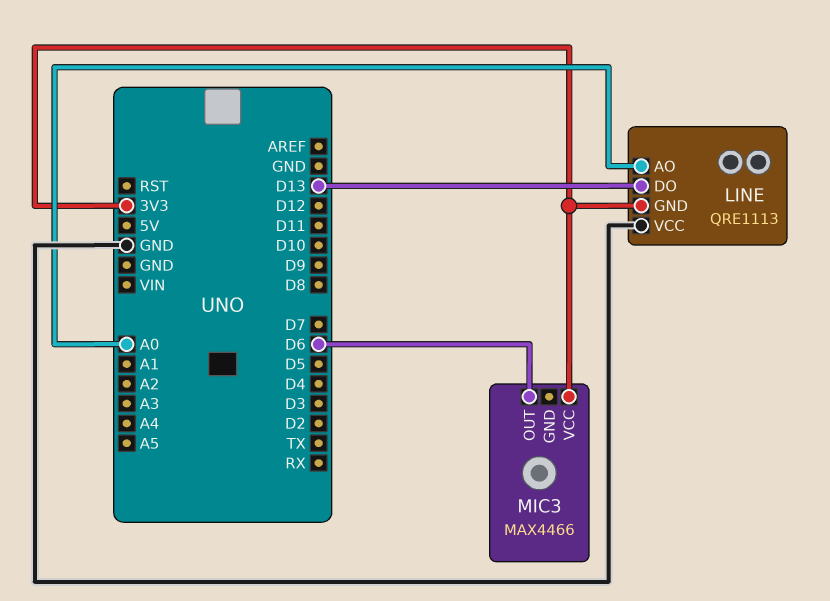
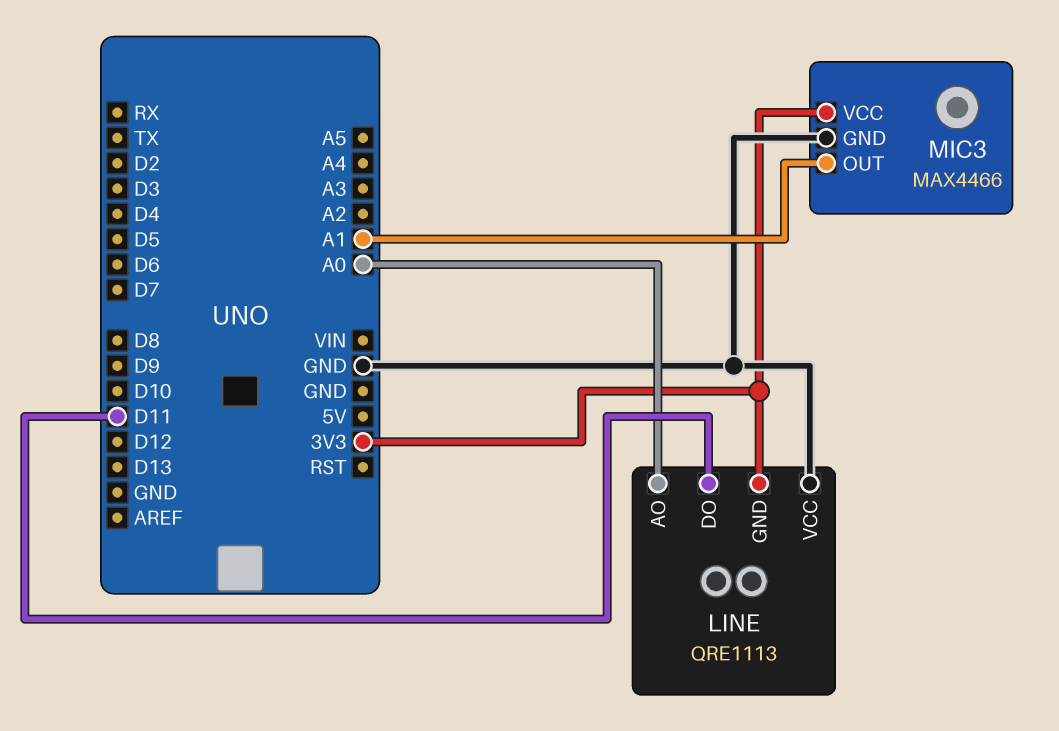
LINE pin DO: D13 -> D11
MIC3 pin GND: none -> GND
MIC3 pin OUT: D6 -> A1

